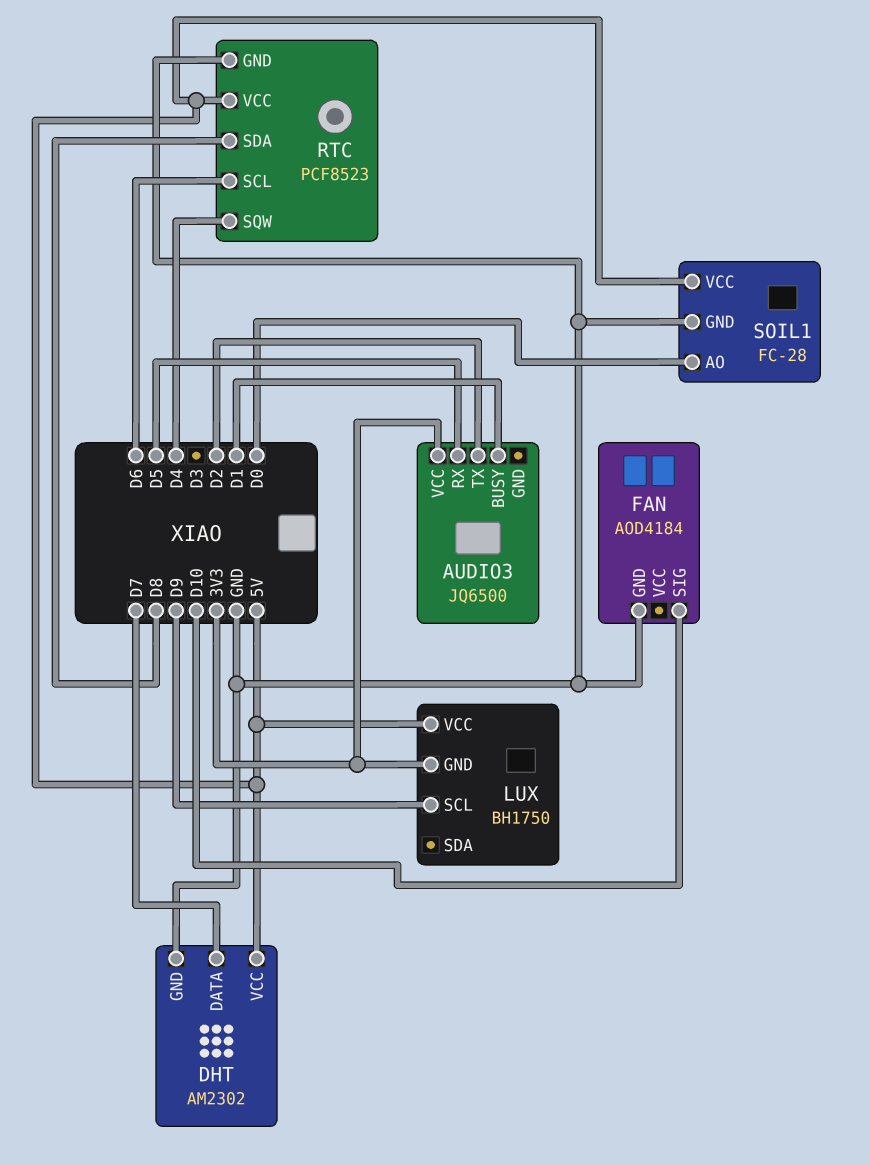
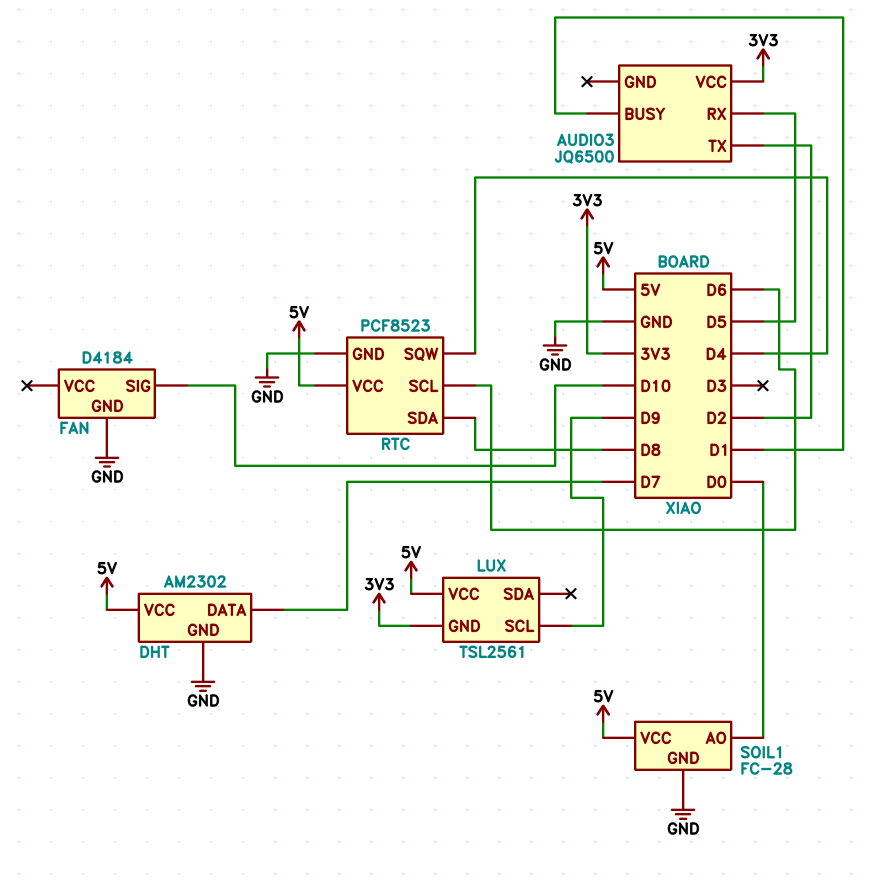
FAN: AOD4184 -> D4184
LUX: BH1750 -> TSL2561

